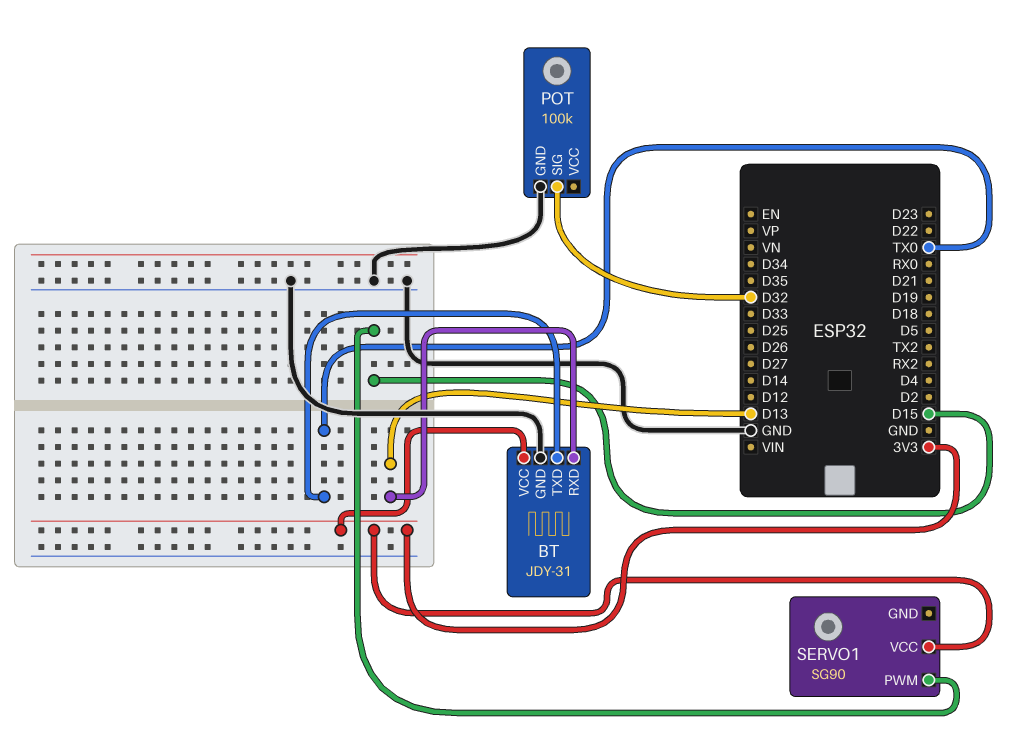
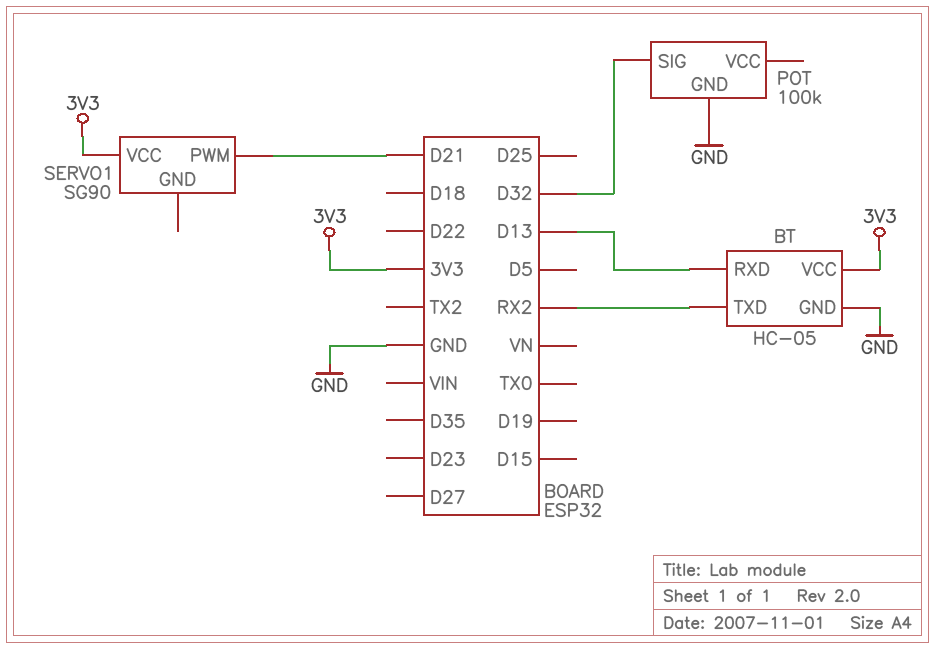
BT: JDY-31 -> HC-05
BT pin TXD: TX0 -> RX2
SERVO1 pin PWM: D15 -> D21

